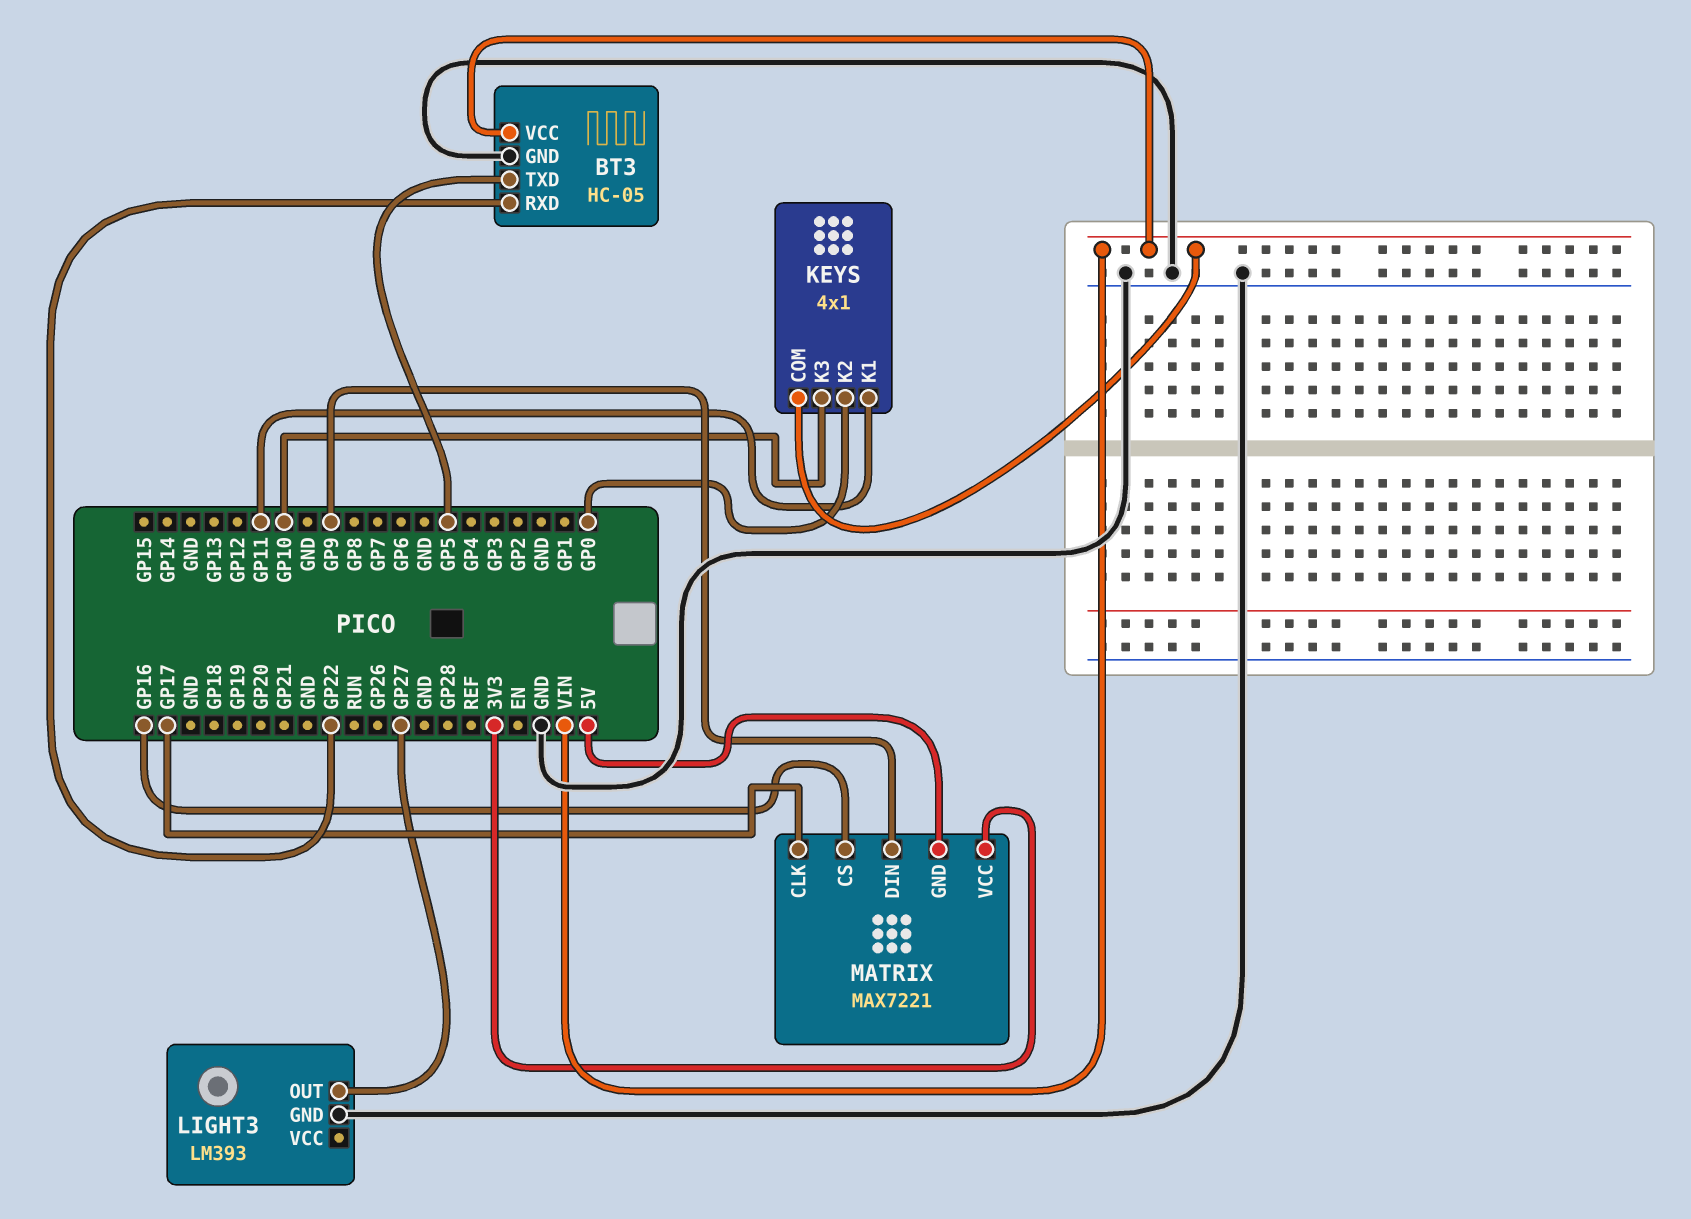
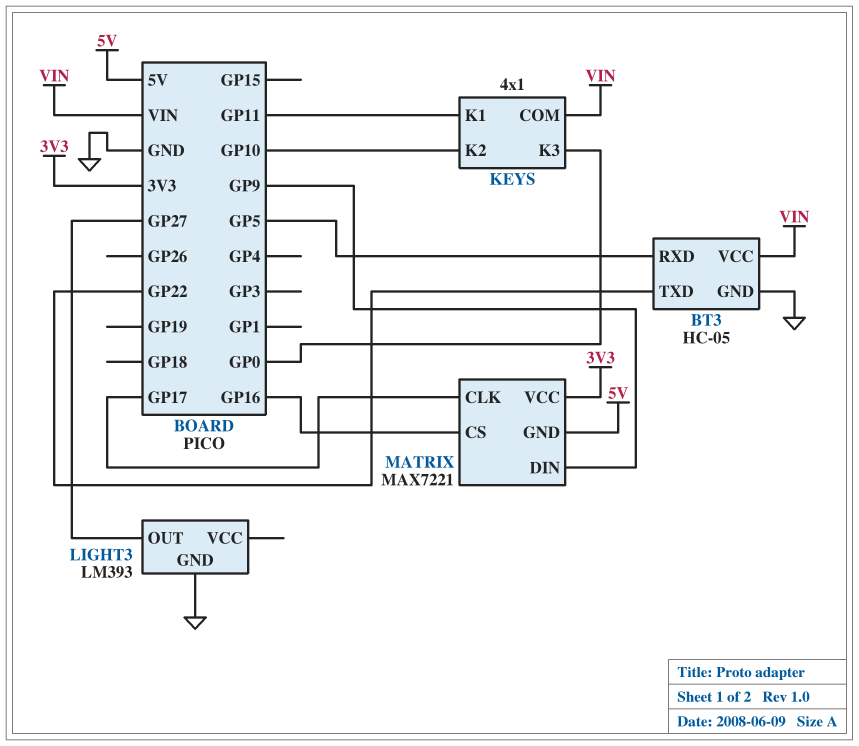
BT3 pin RXD: GP22 -> GP5
BT3 pin TXD: GP5 -> GP22
KEYS pin K2: GP0 -> GP10
KEYS pin K3: GP10 -> GP0

